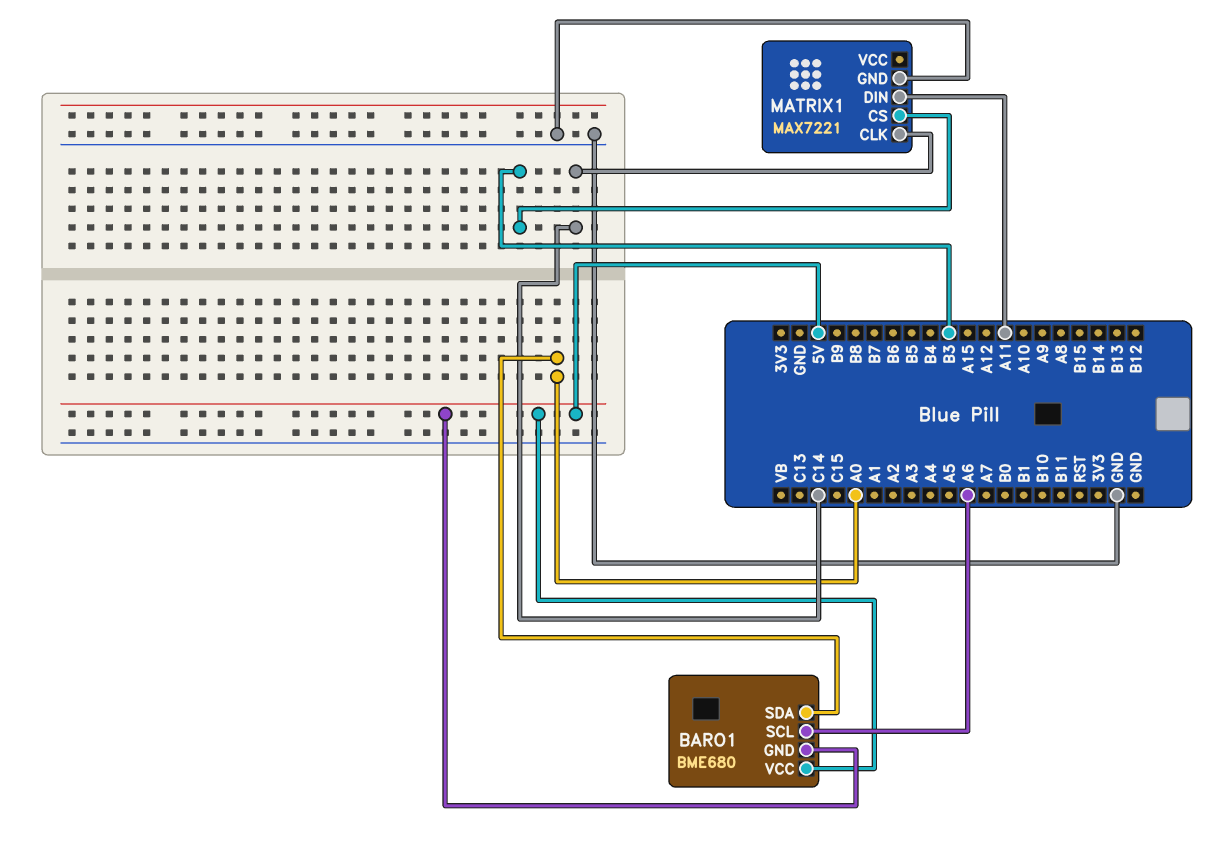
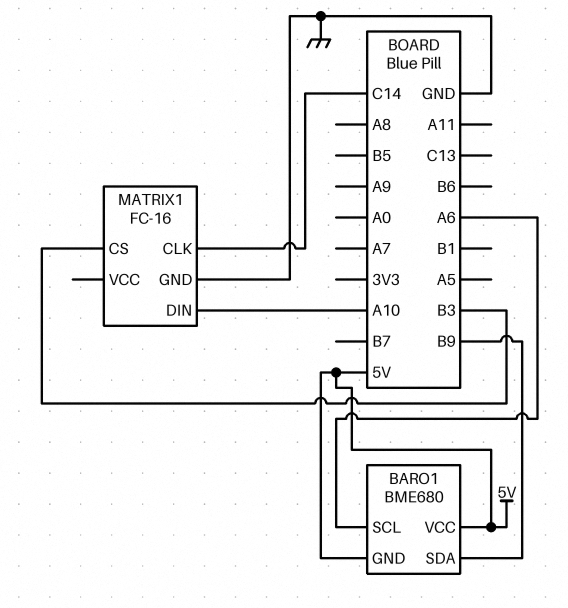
BARO1 pin SDA: A0 -> B9
MATRIX1: MAX7221 -> FC-16
MATRIX1 pin DIN: A11 -> A10

